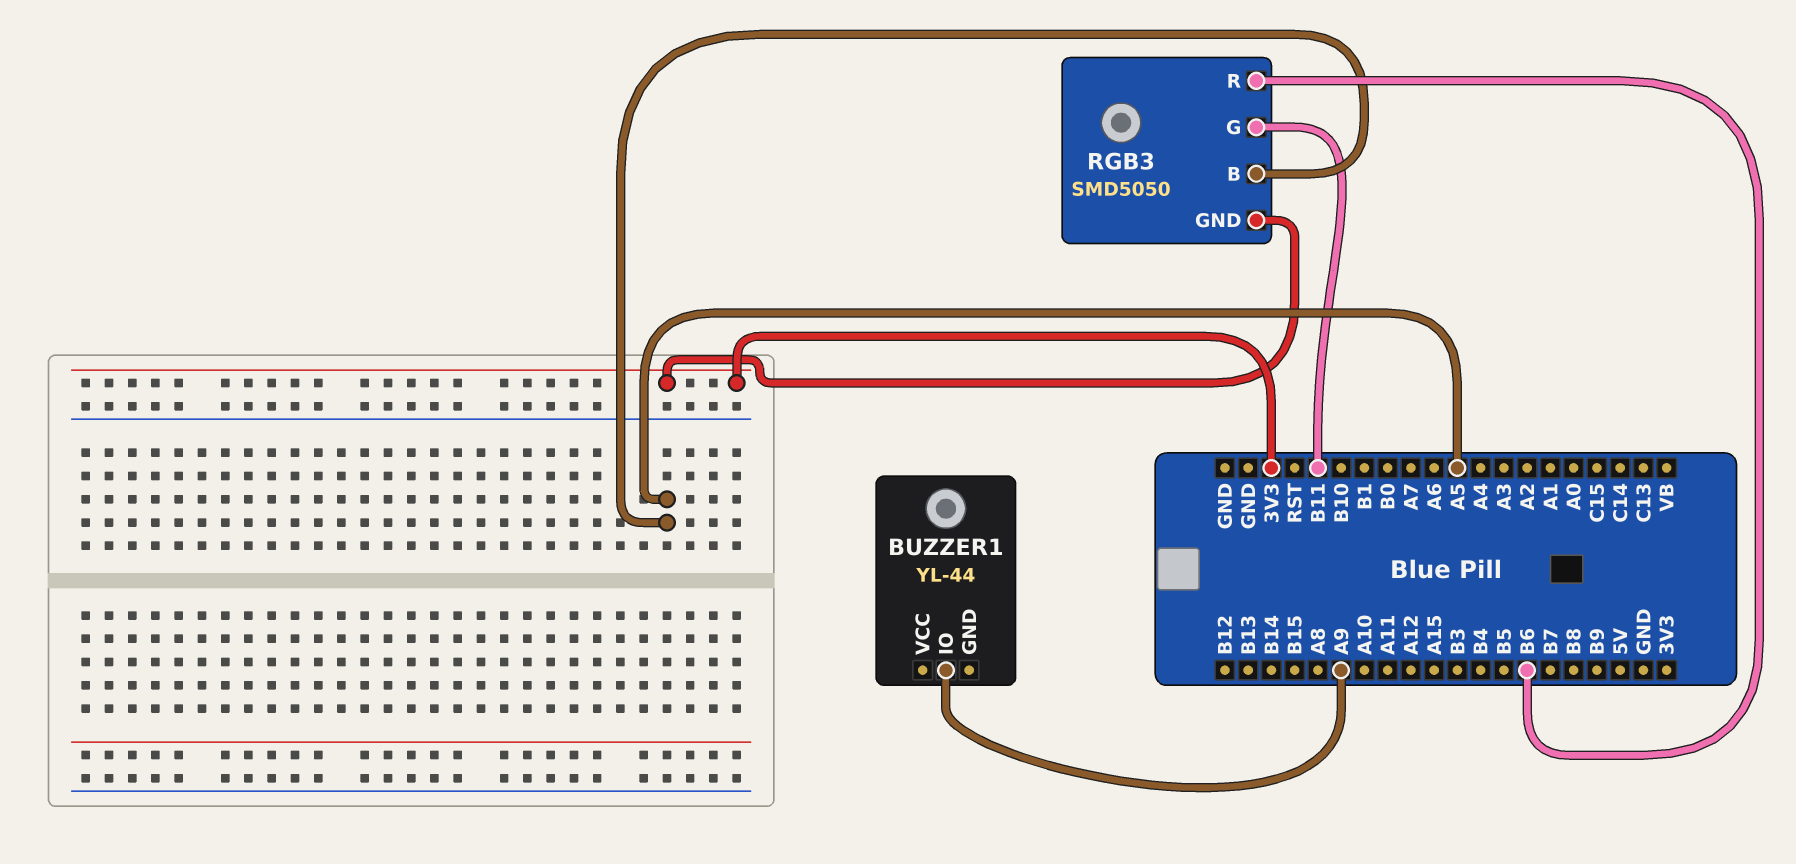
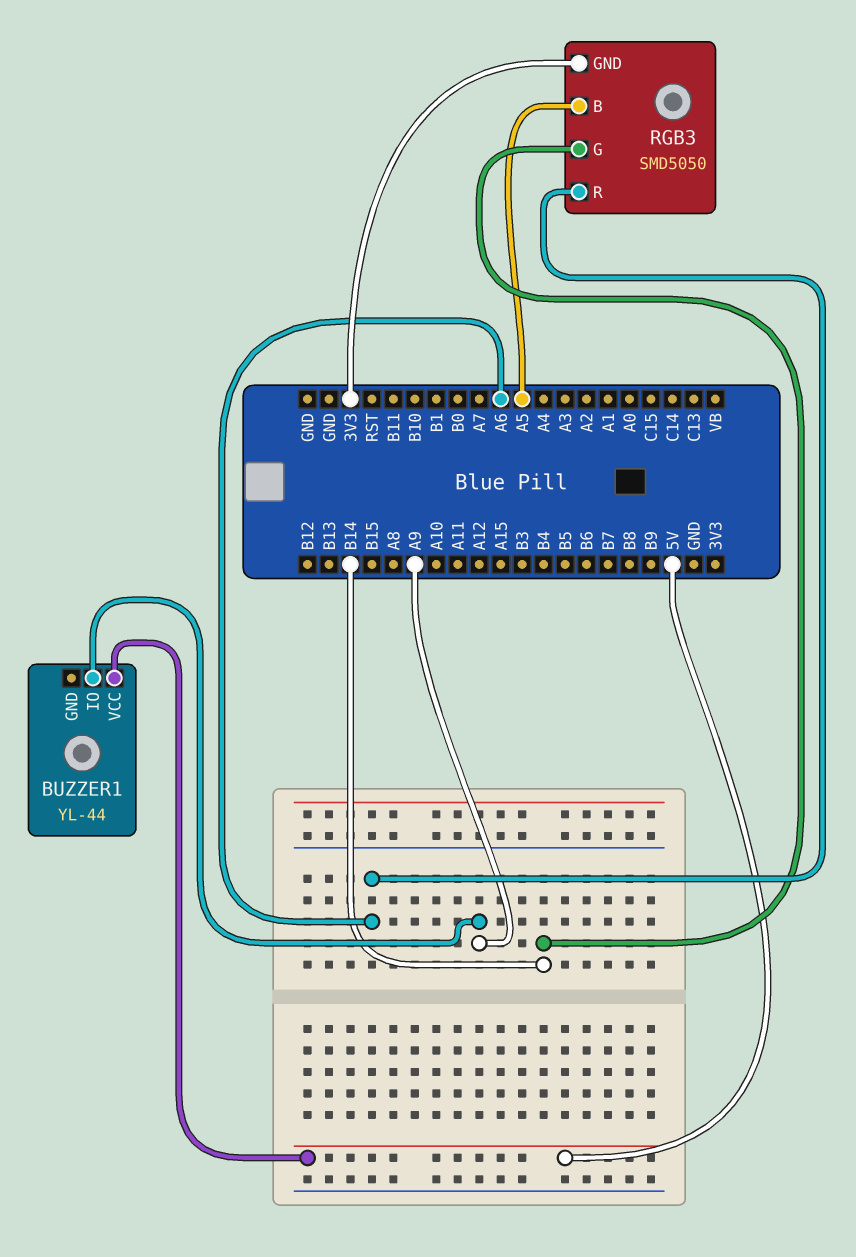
BUZZER1 pin VCC: none -> 5V
RGB3 pin G: B11 -> B14
RGB3 pin R: B6 -> A6

